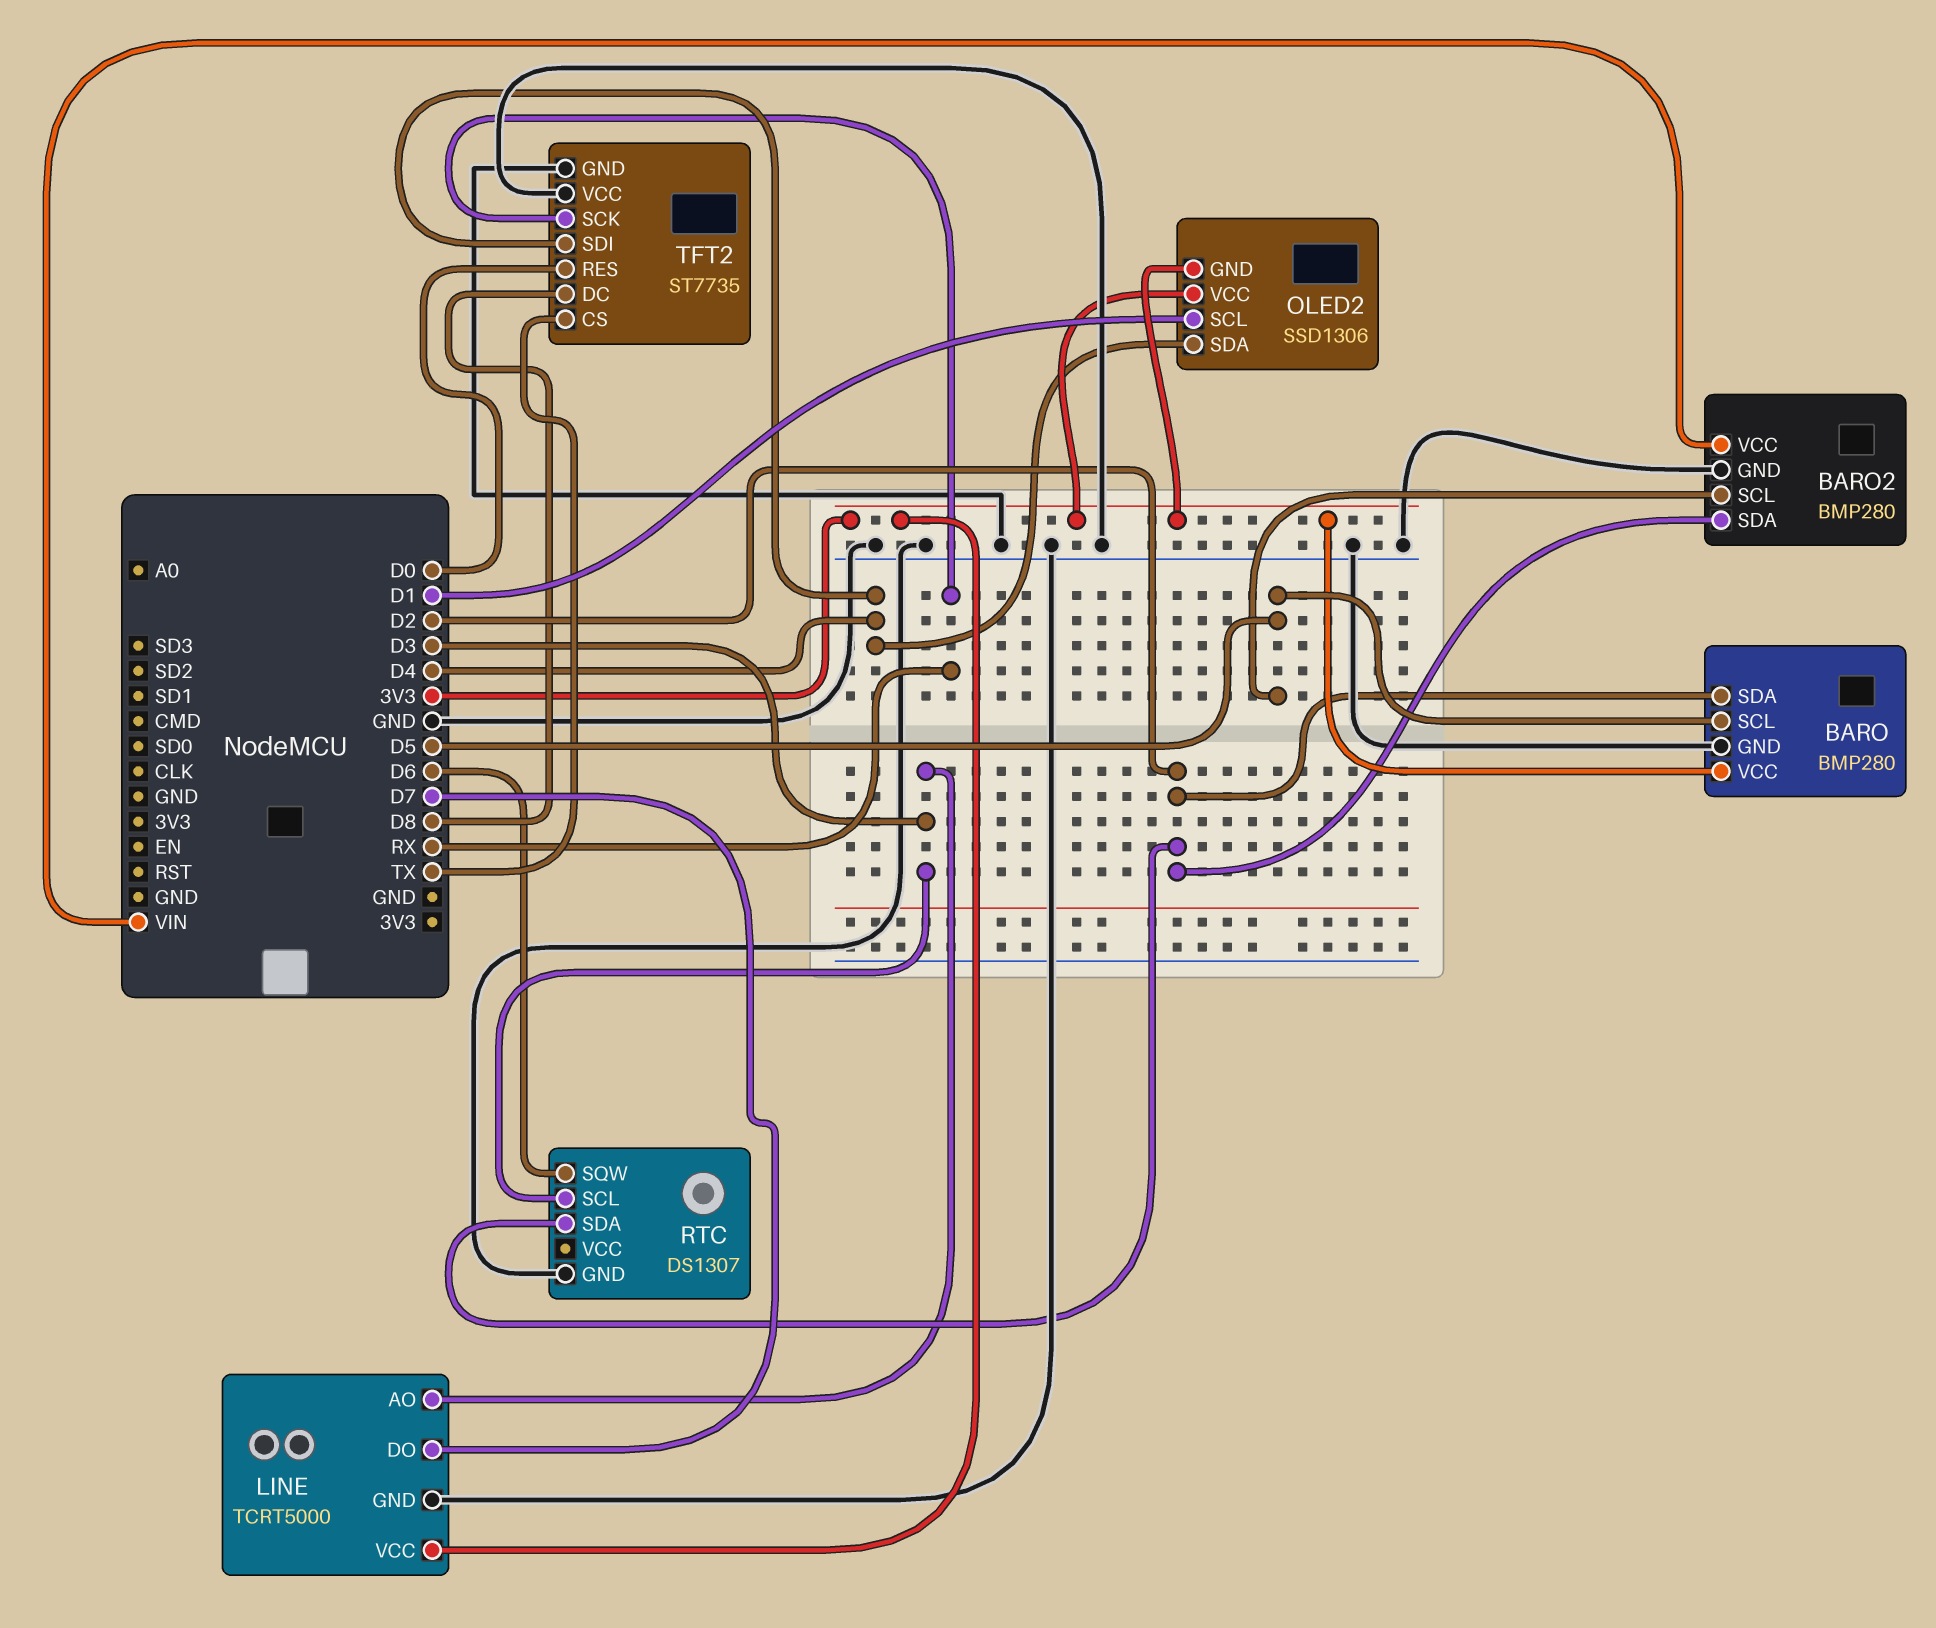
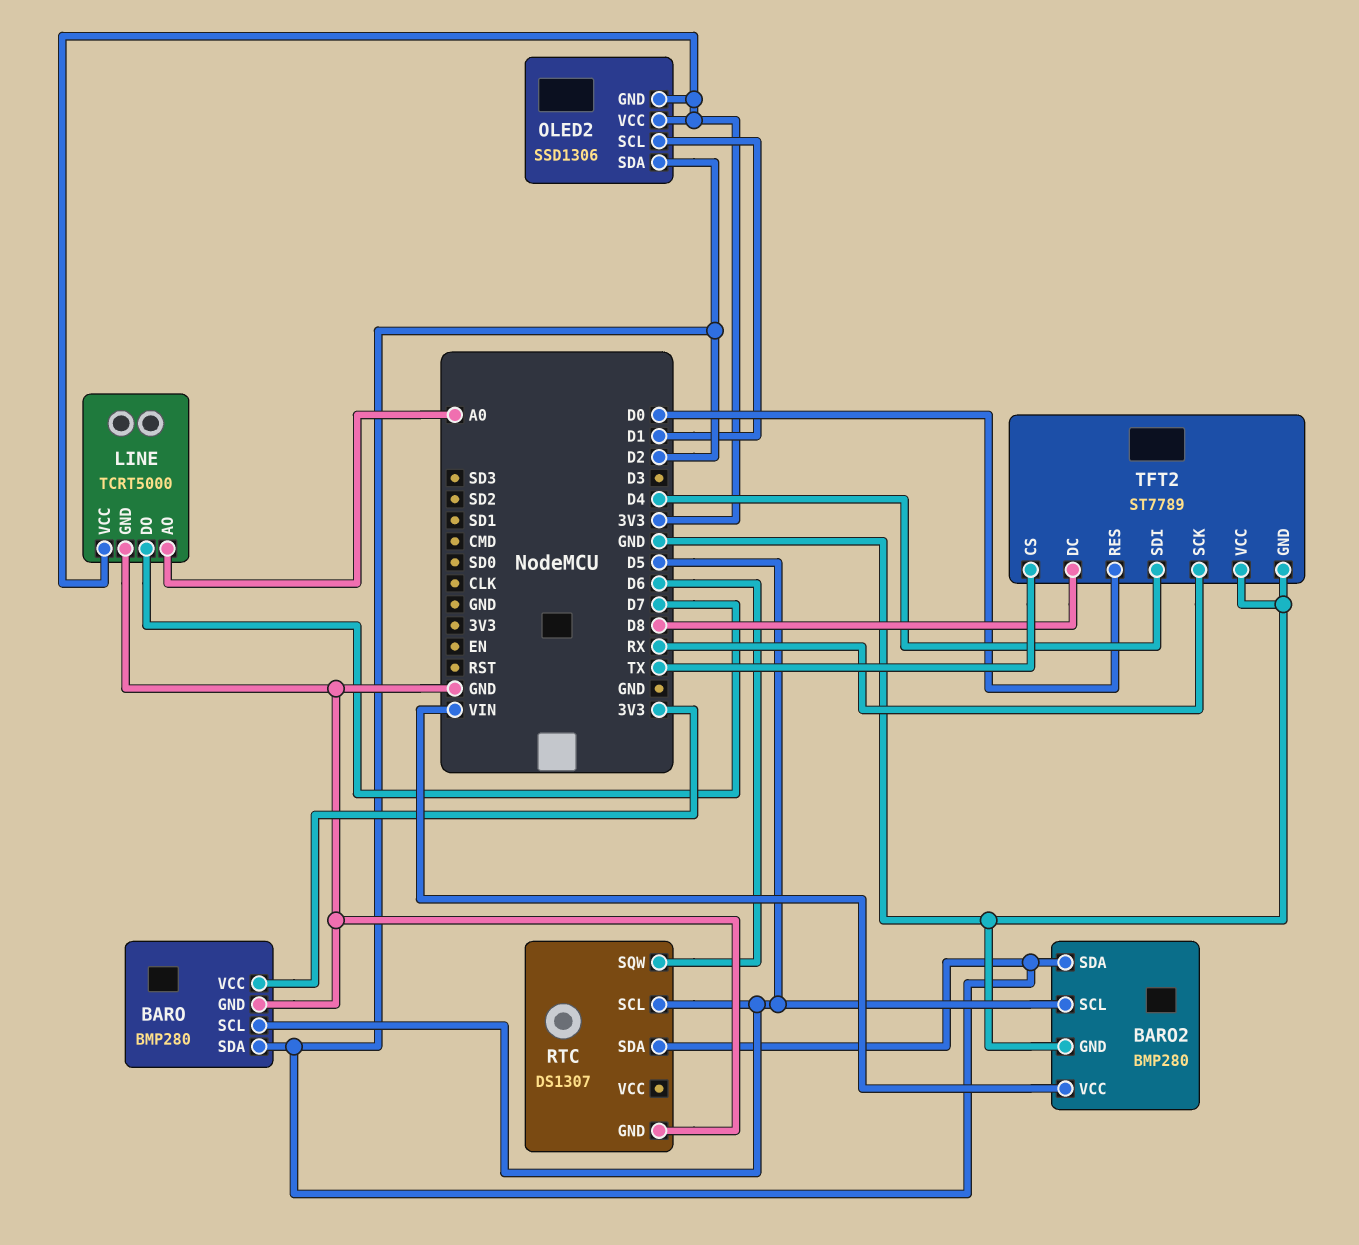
LINE pin AO: D3 -> A0
OLED2 pin SDA: D4 -> D2
RTC pin SCL: D3 -> D5
TFT2: ST7735 -> ST7789

